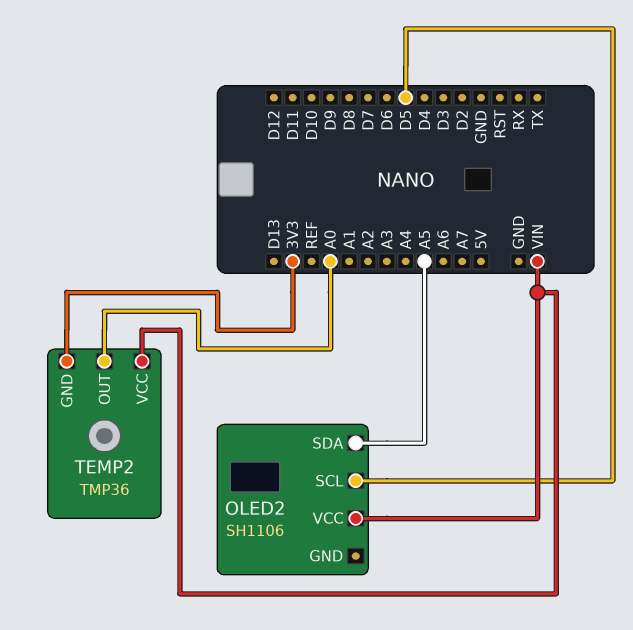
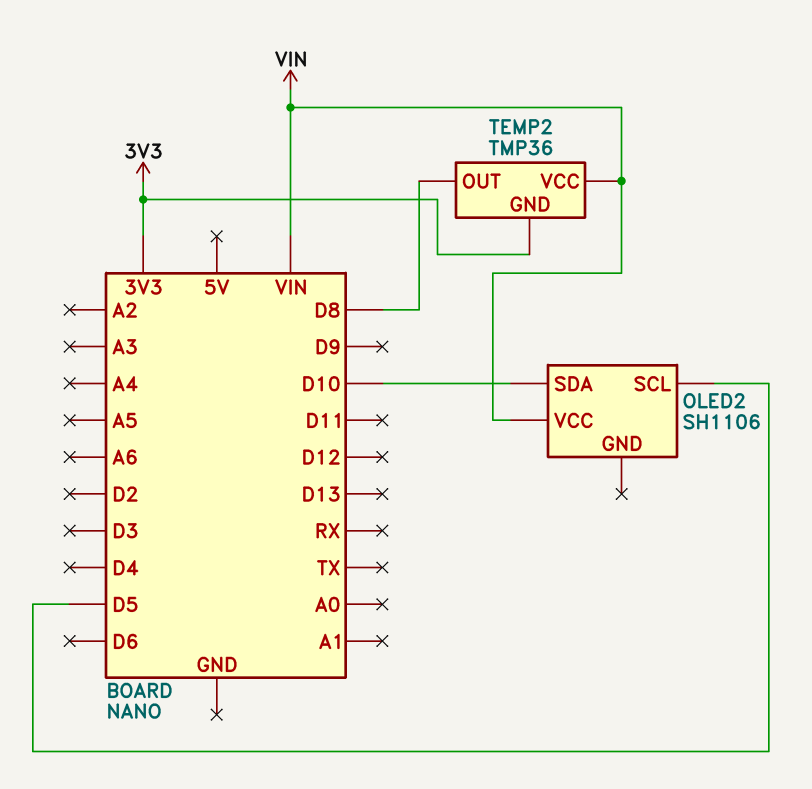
OLED2 pin SDA: A5 -> D10
TEMP2 pin OUT: A0 -> D8

